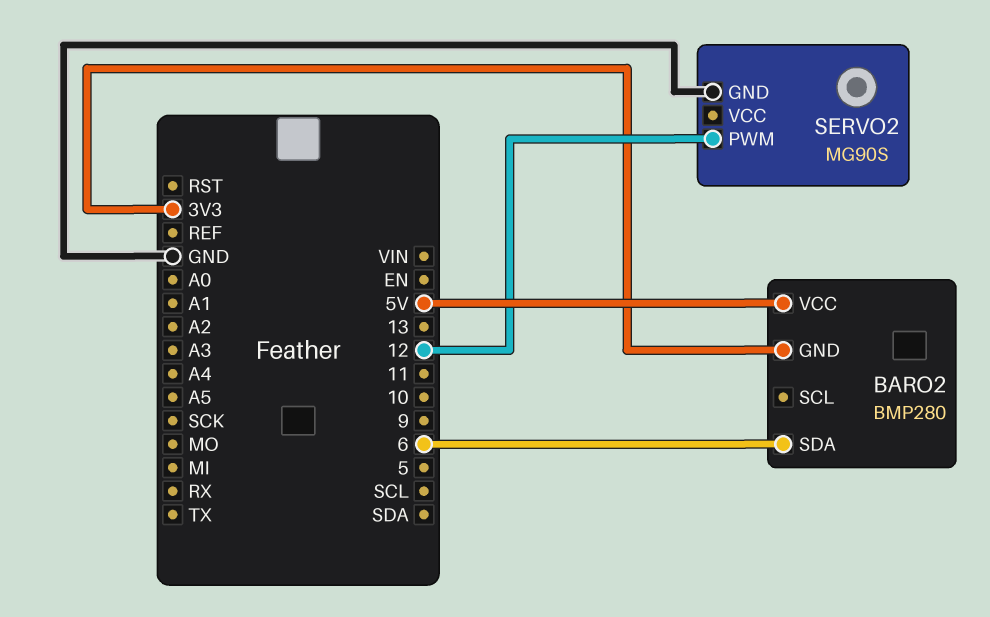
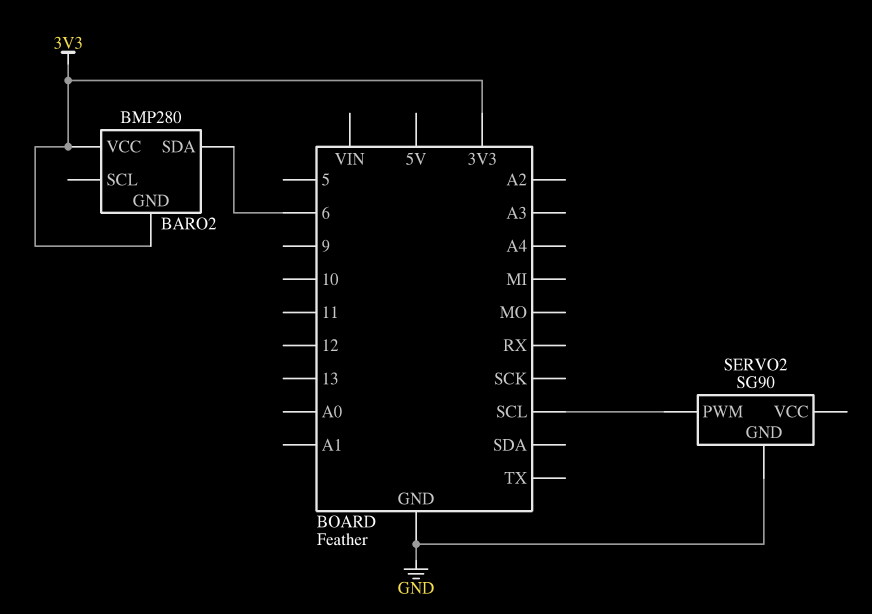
BARO2 pin VCC: 5V -> 3V3
SERVO2: MG90S -> SG90
SERVO2 pin PWM: 12 -> SCL

